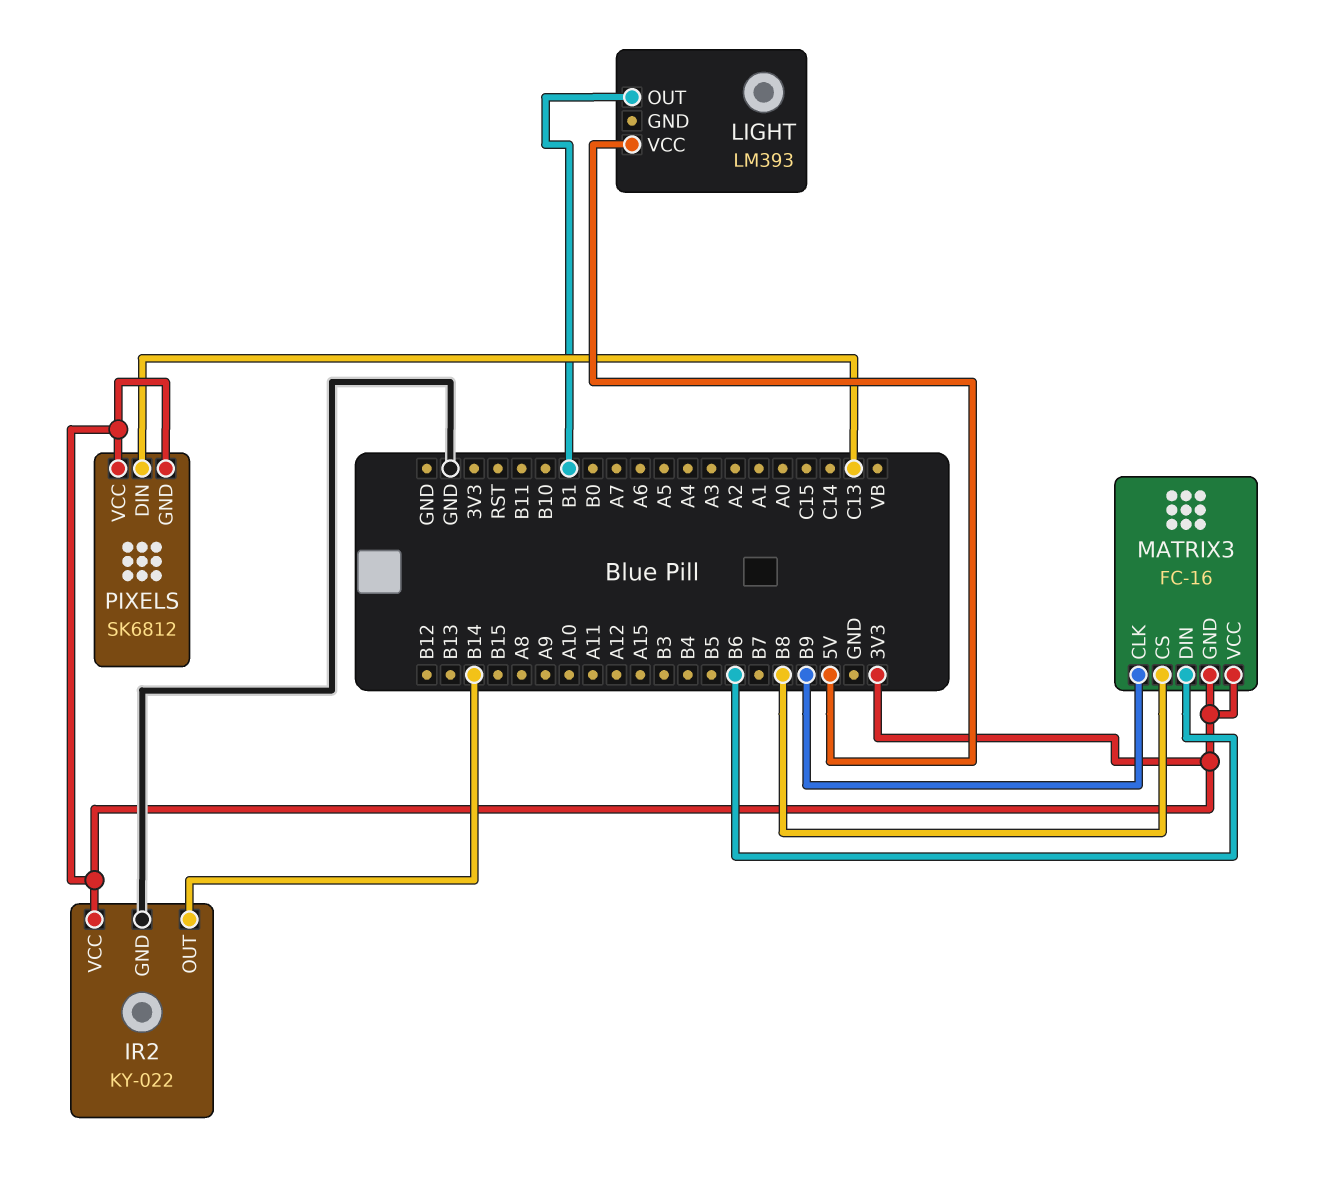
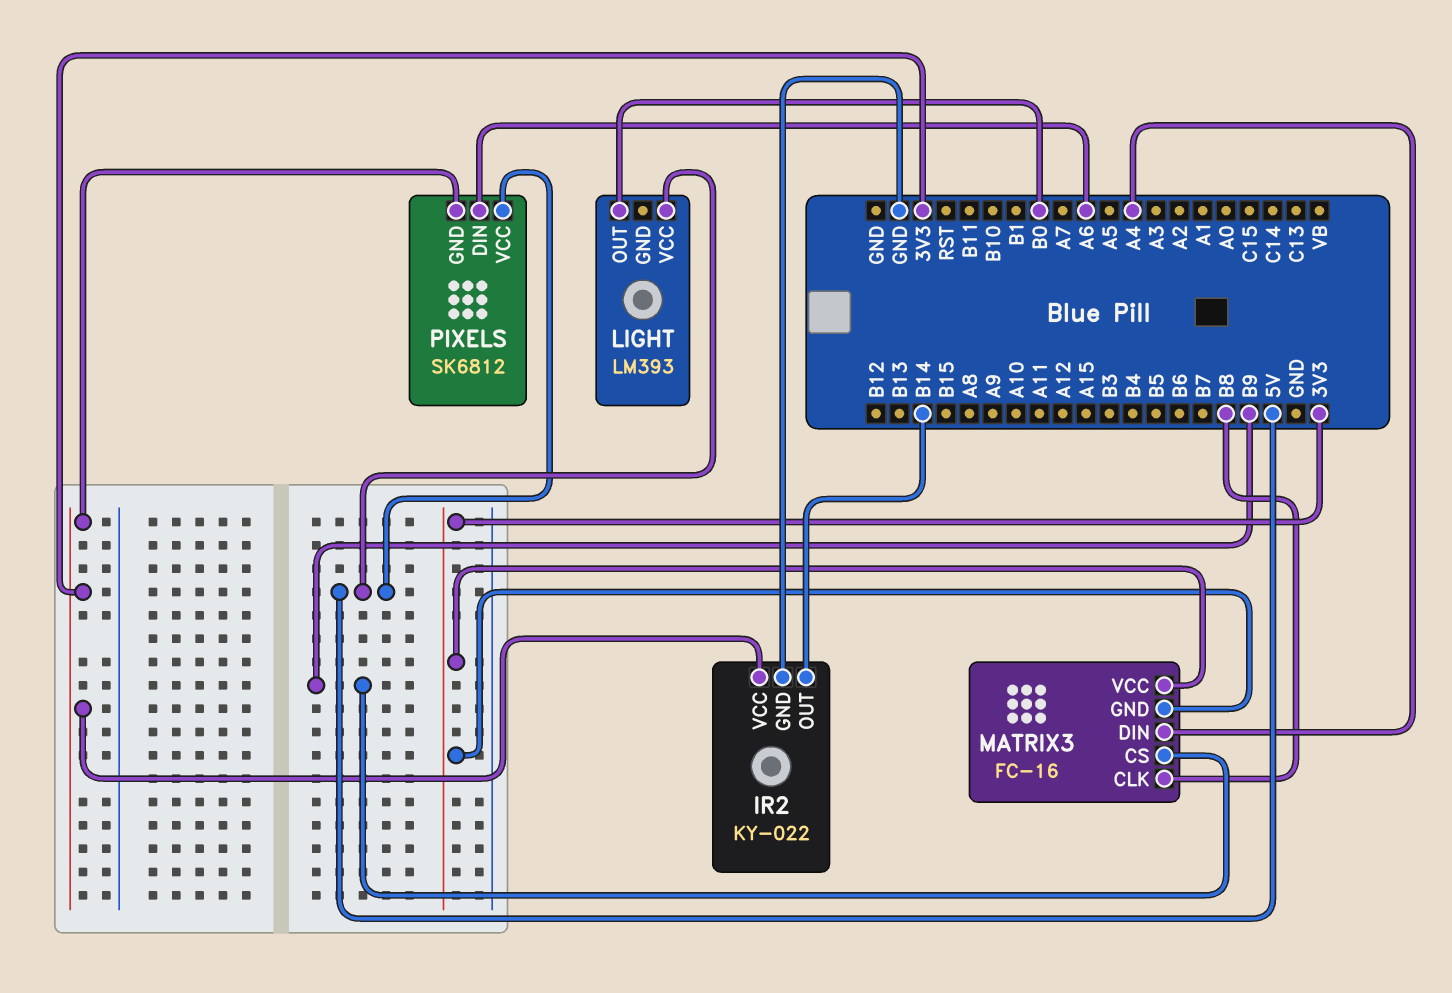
LIGHT pin OUT: B1 -> B0
MATRIX3 pin CLK: B9 -> B8
MATRIX3 pin CS: B8 -> B9
MATRIX3 pin DIN: B6 -> A4
PIXELS pin DIN: C13 -> A6
PIXELS pin VCC: 3V3 -> 5V

